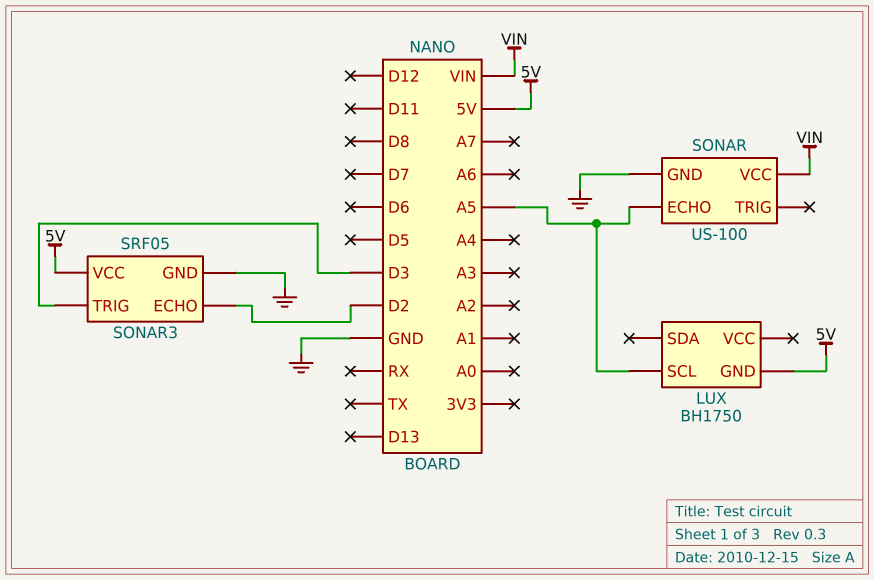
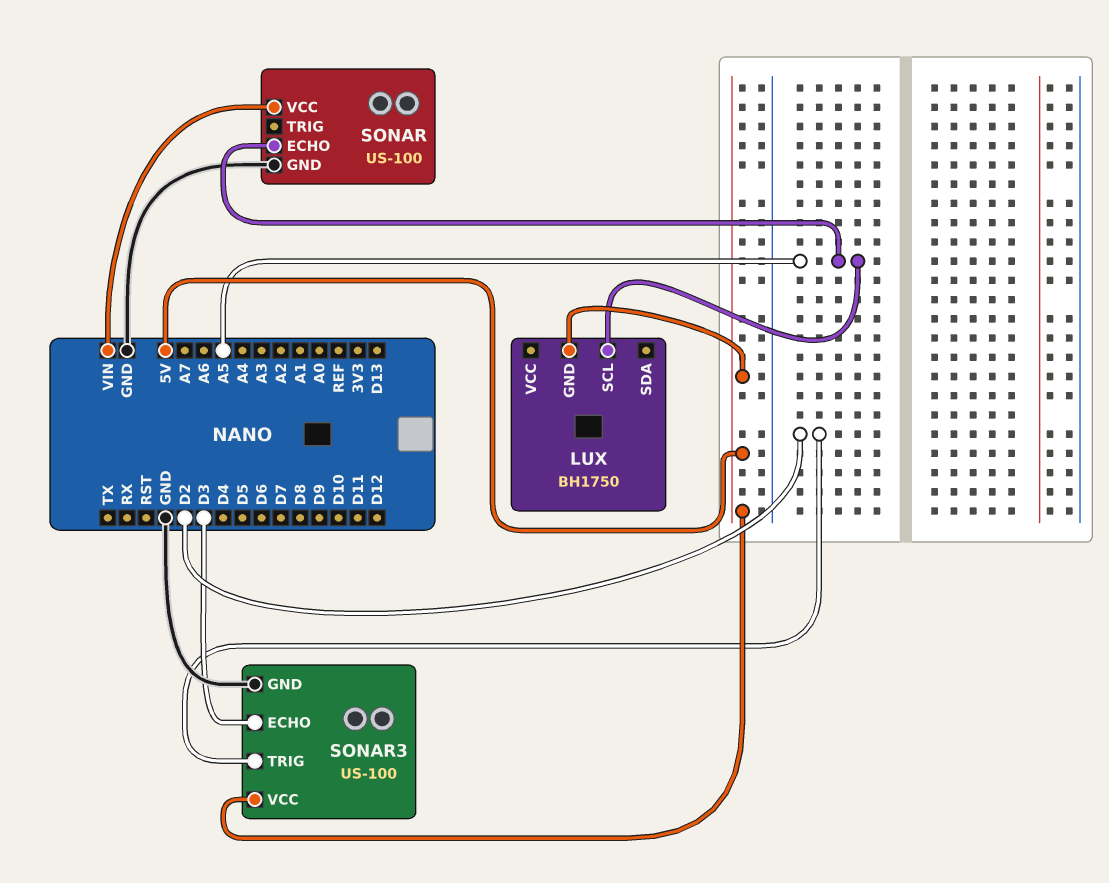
SONAR3: SRF05 -> US-100
SONAR3 pin ECHO: D2 -> D3
SONAR3 pin TRIG: D3 -> D2

